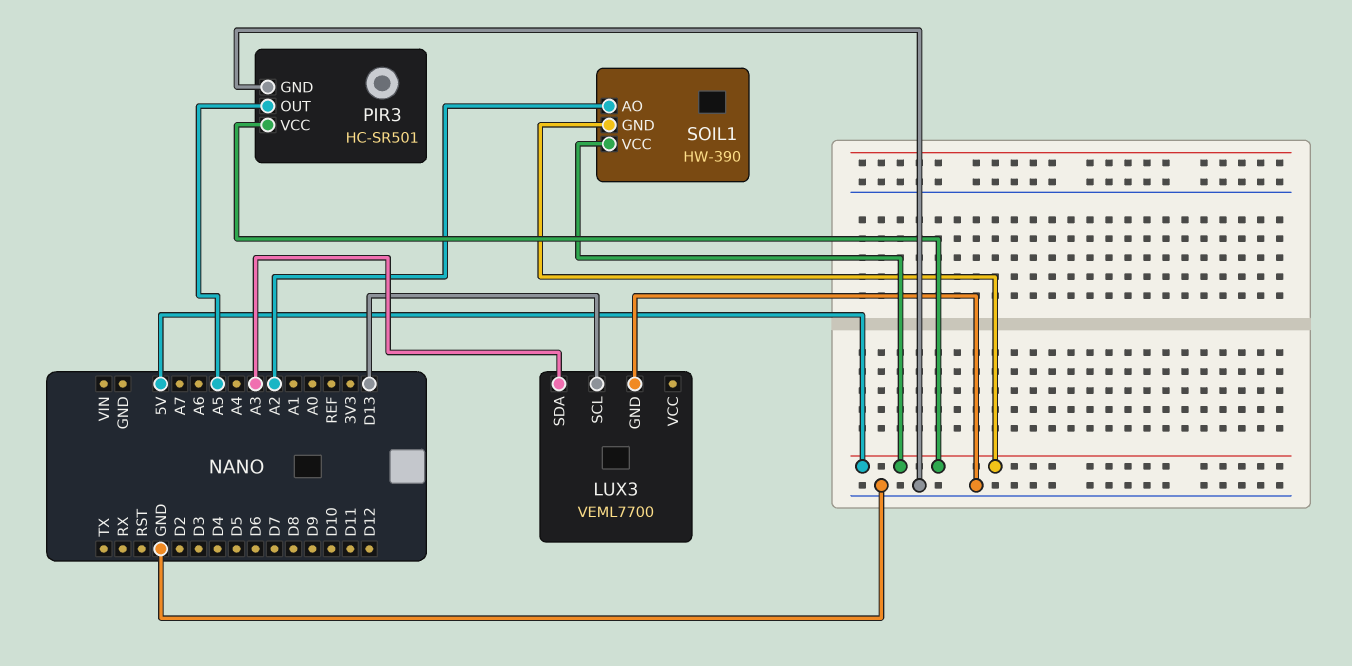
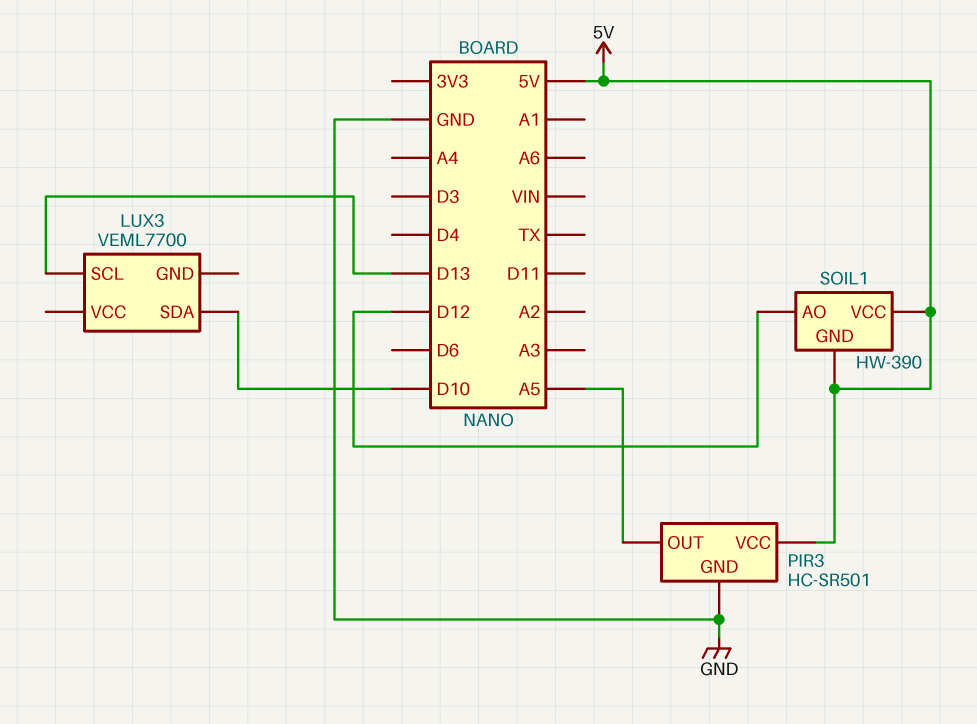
LUX3 pin GND: GND -> none
LUX3 pin SDA: A3 -> D10
SOIL1 pin AO: A2 -> D12

